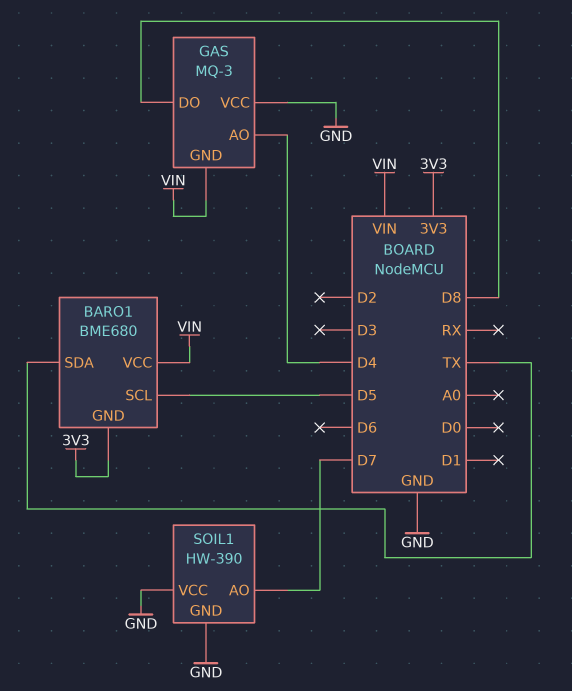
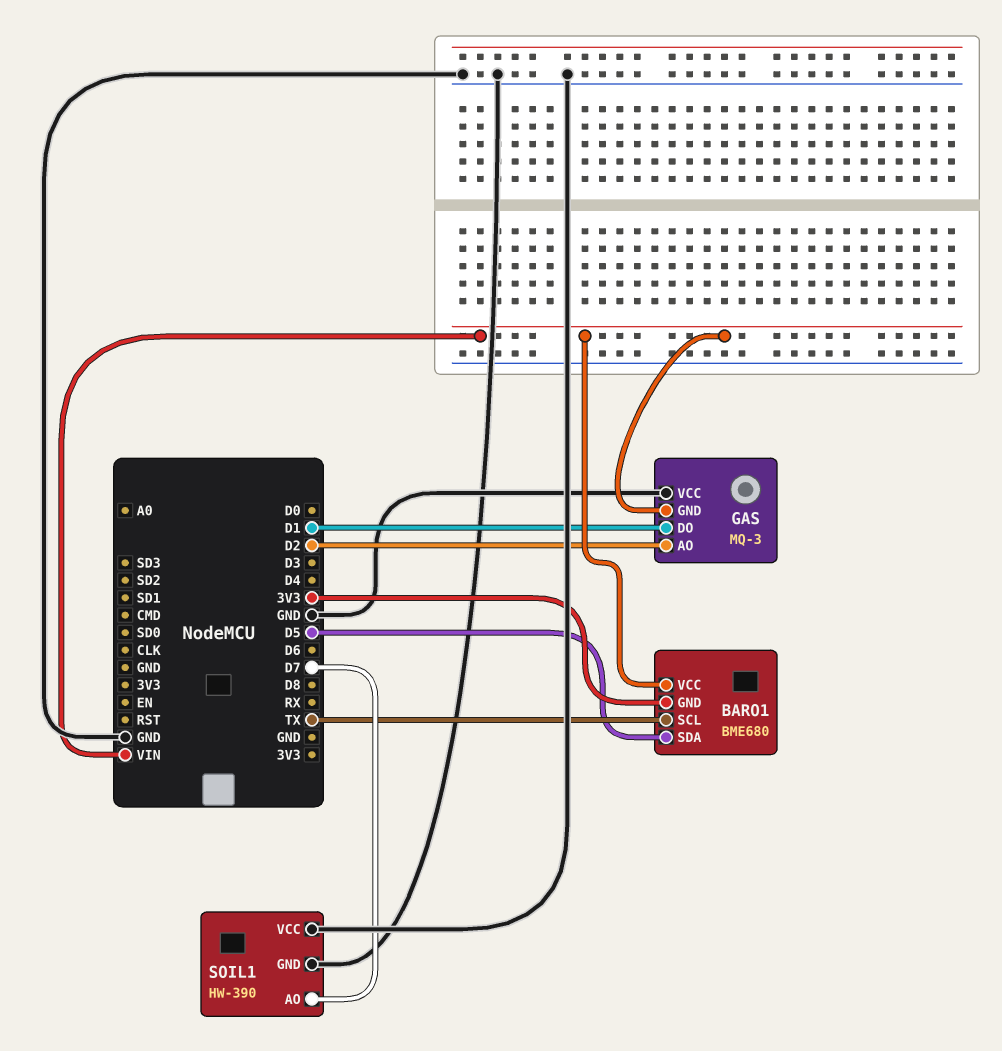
BARO1 pin SCL: D5 -> TX
BARO1 pin SDA: TX -> D5
GAS pin AO: D4 -> D2
GAS pin DO: D8 -> D1

